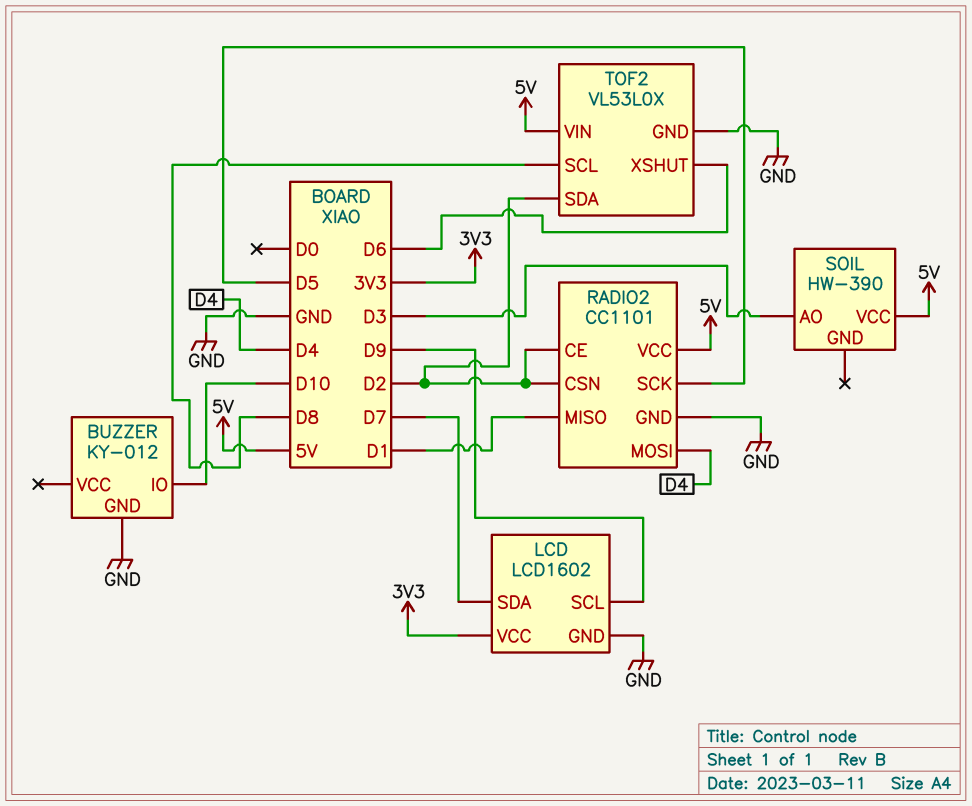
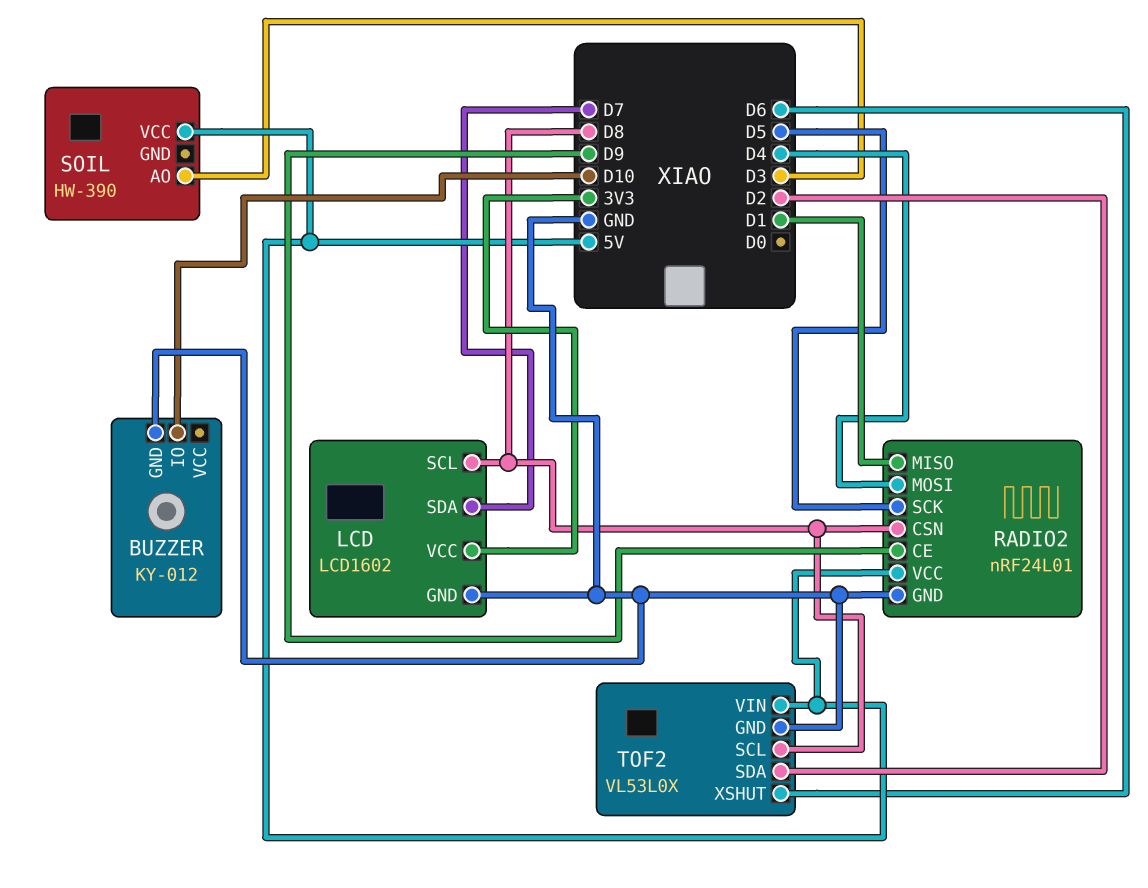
LCD pin SCL: D9 -> D8
RADIO2: CC1101 -> nRF24L01
RADIO2 pin CE: D2 -> D9
RADIO2 pin CSN: D2 -> D8

